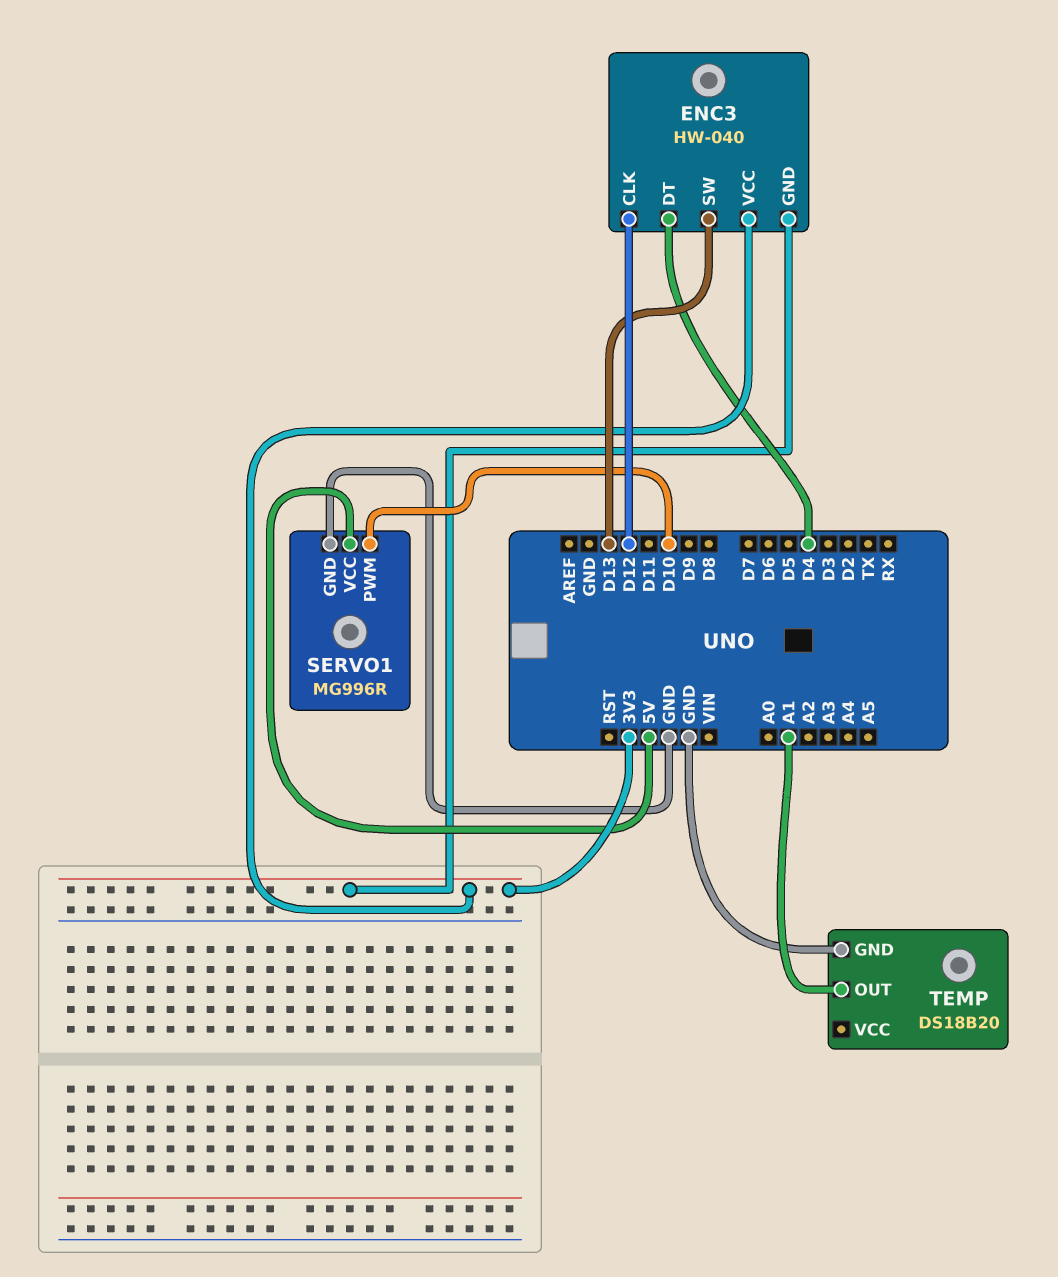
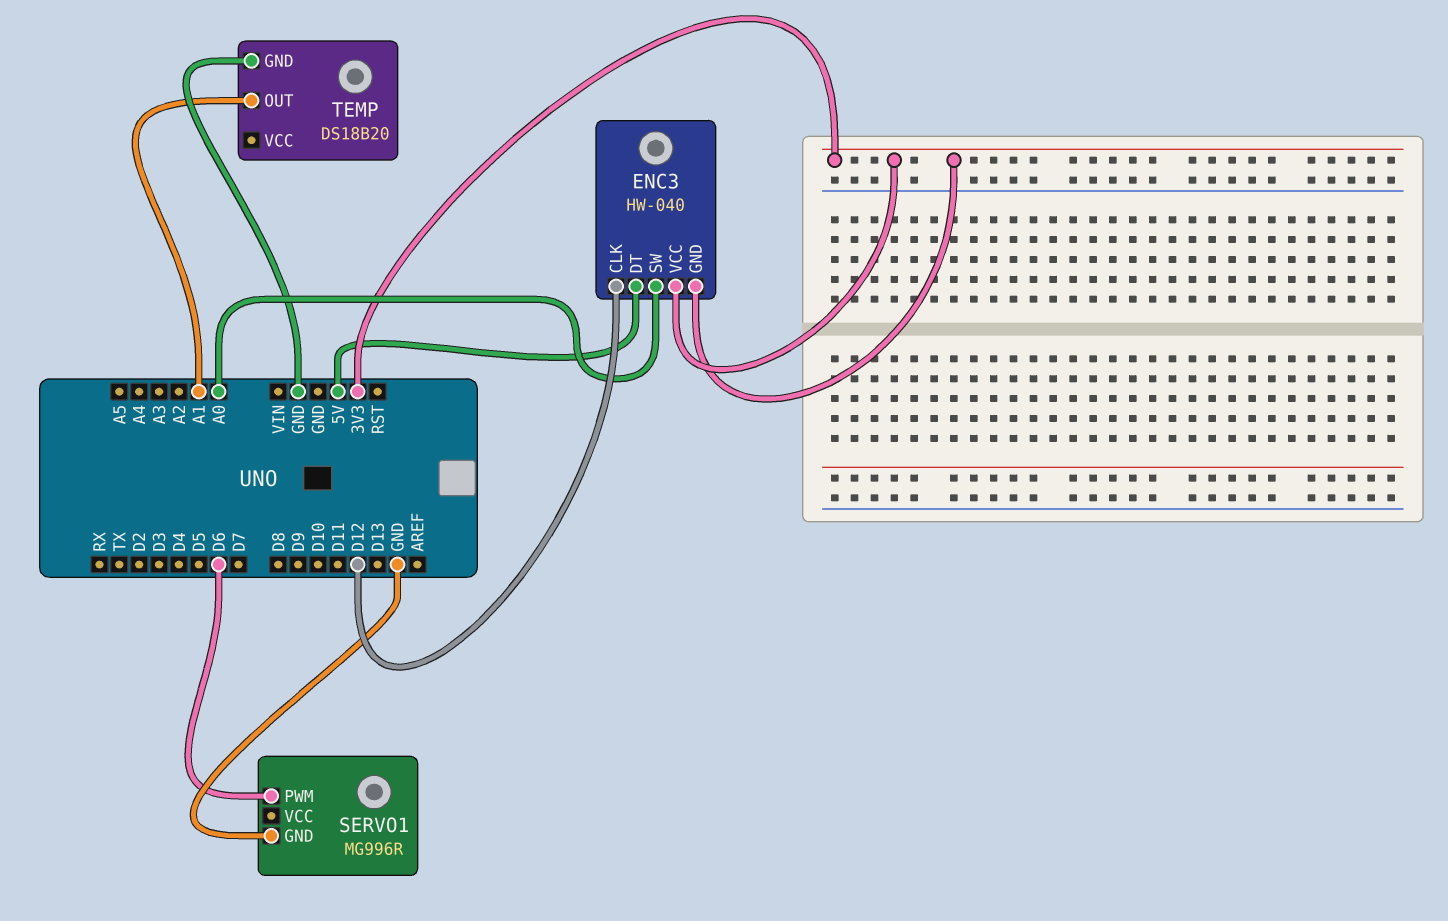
ENC3 pin DT: D4 -> 5V
ENC3 pin SW: D13 -> A0
SERVO1 pin PWM: D10 -> D6
SERVO1 pin VCC: 5V -> none

